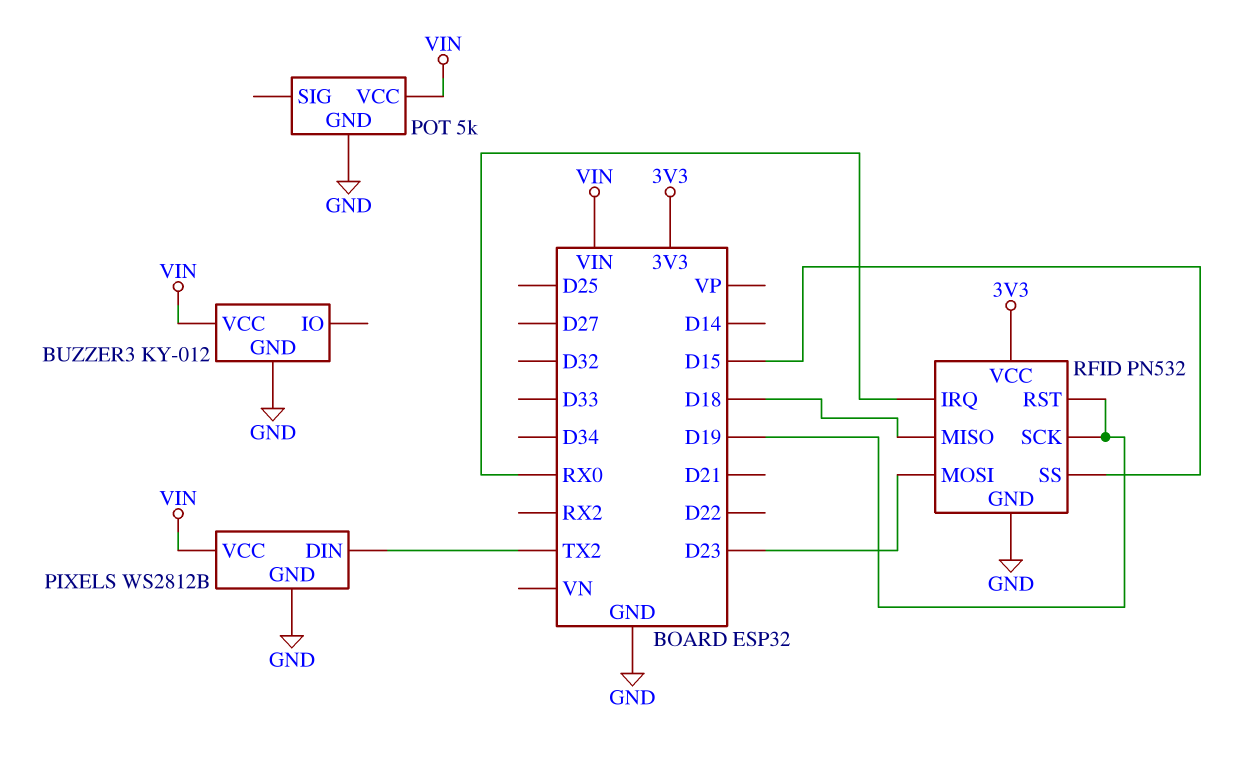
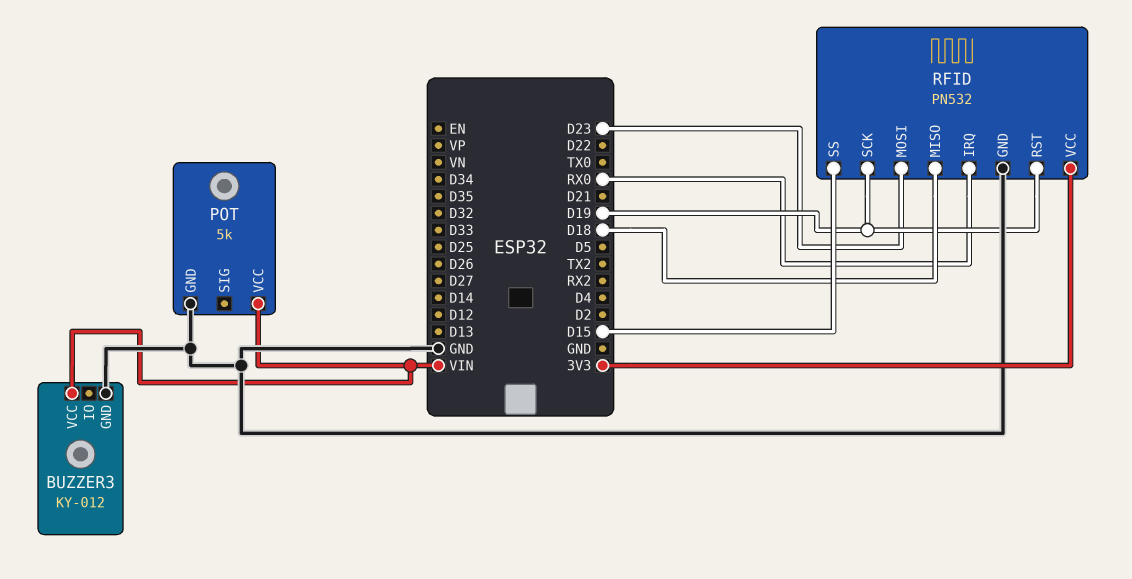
PIXELS: WS2812B -> none
PIXELS pin DIN: TX2 -> none
PIXELS pin GND: GND -> none
PIXELS pin VCC: VIN -> none

